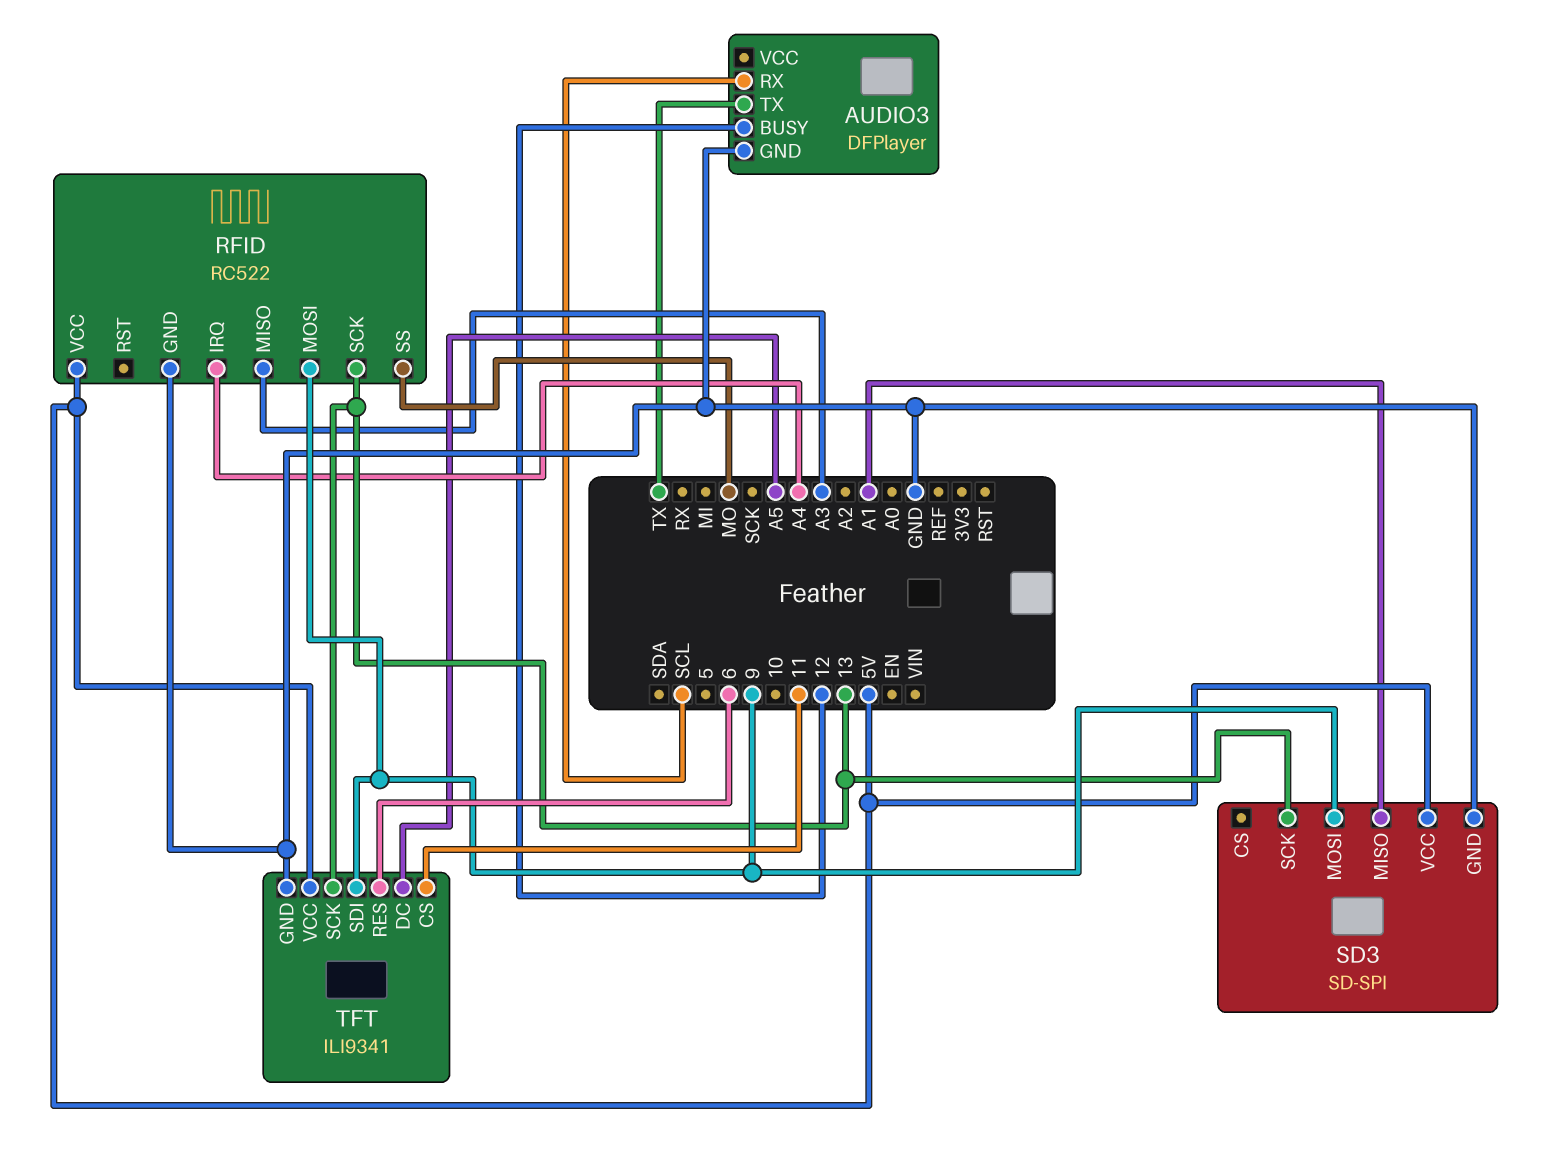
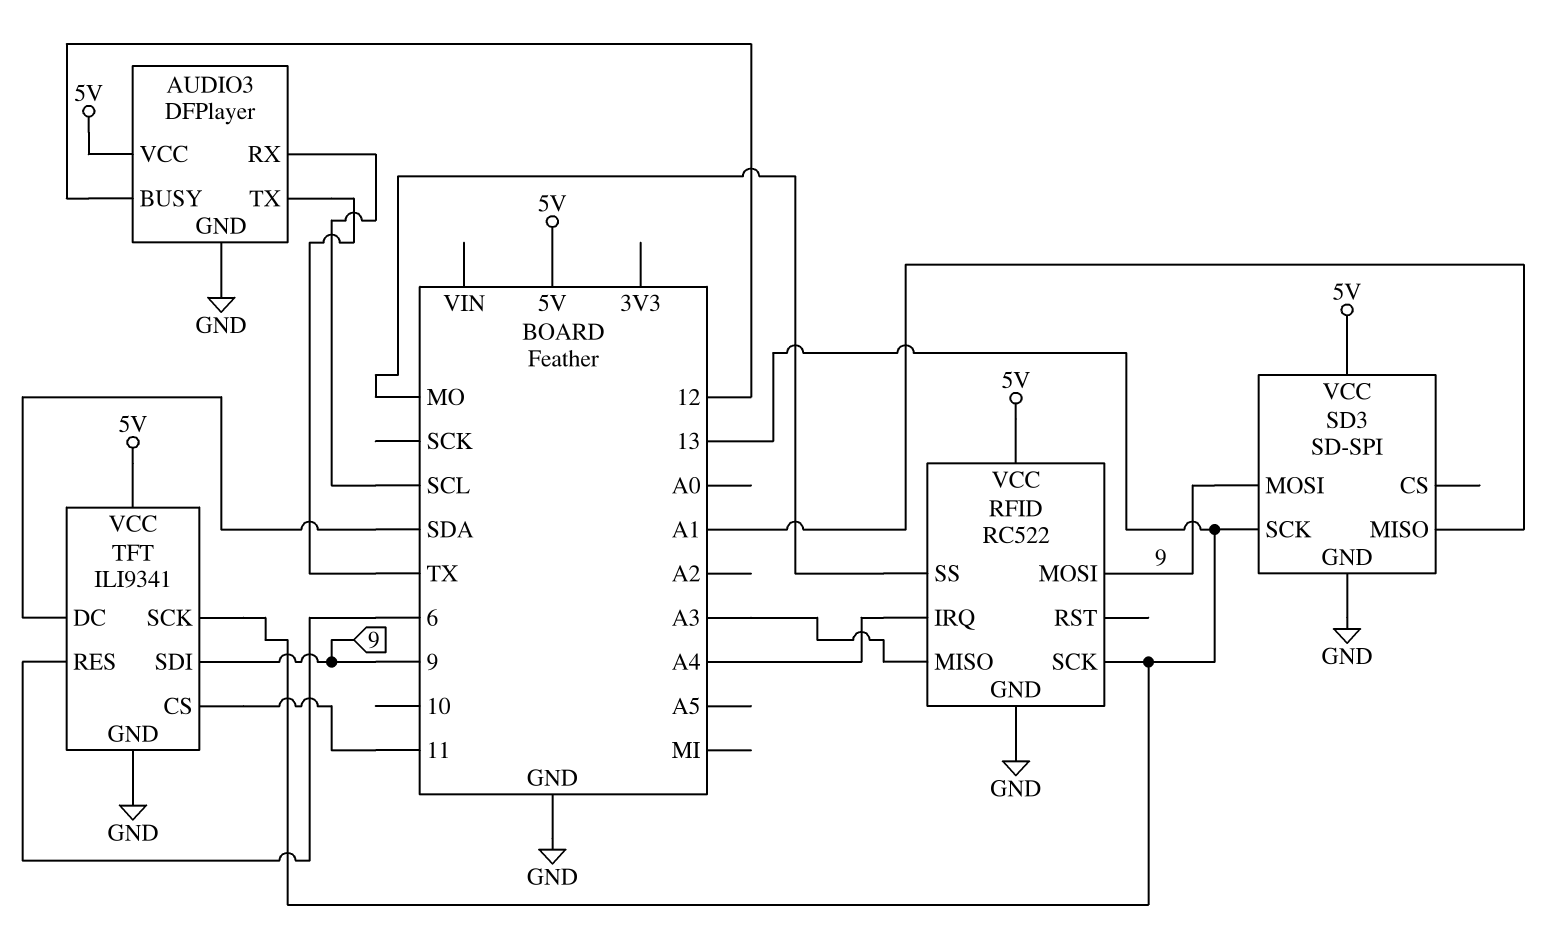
AUDIO3 pin VCC: none -> 5V
TFT pin DC: A5 -> SDA

